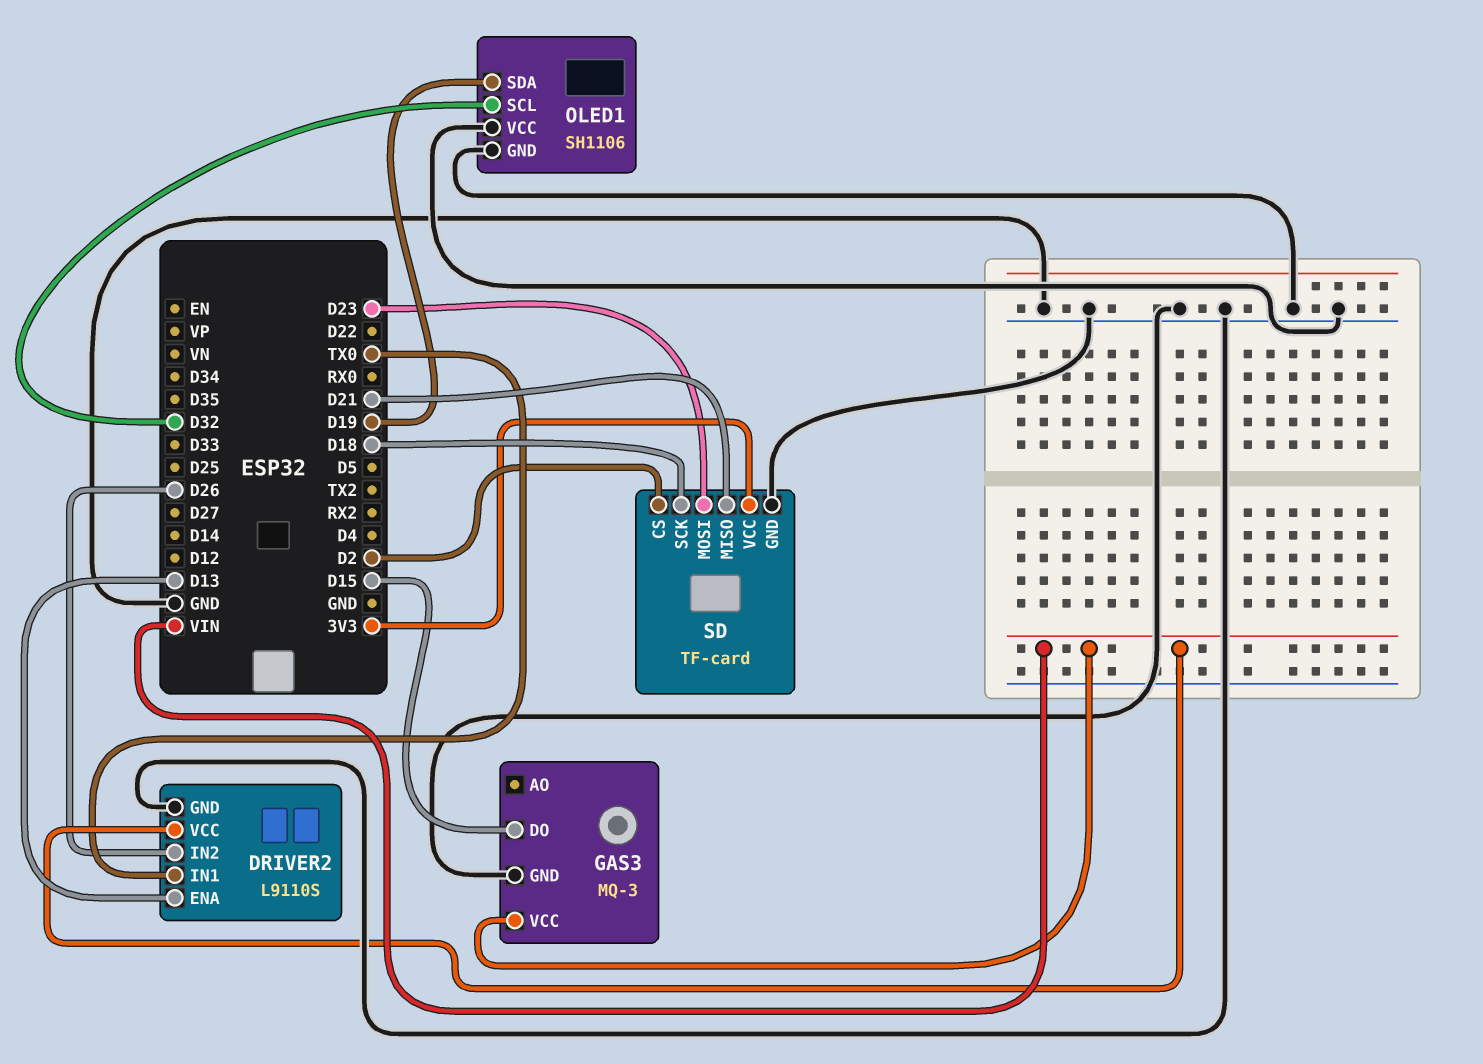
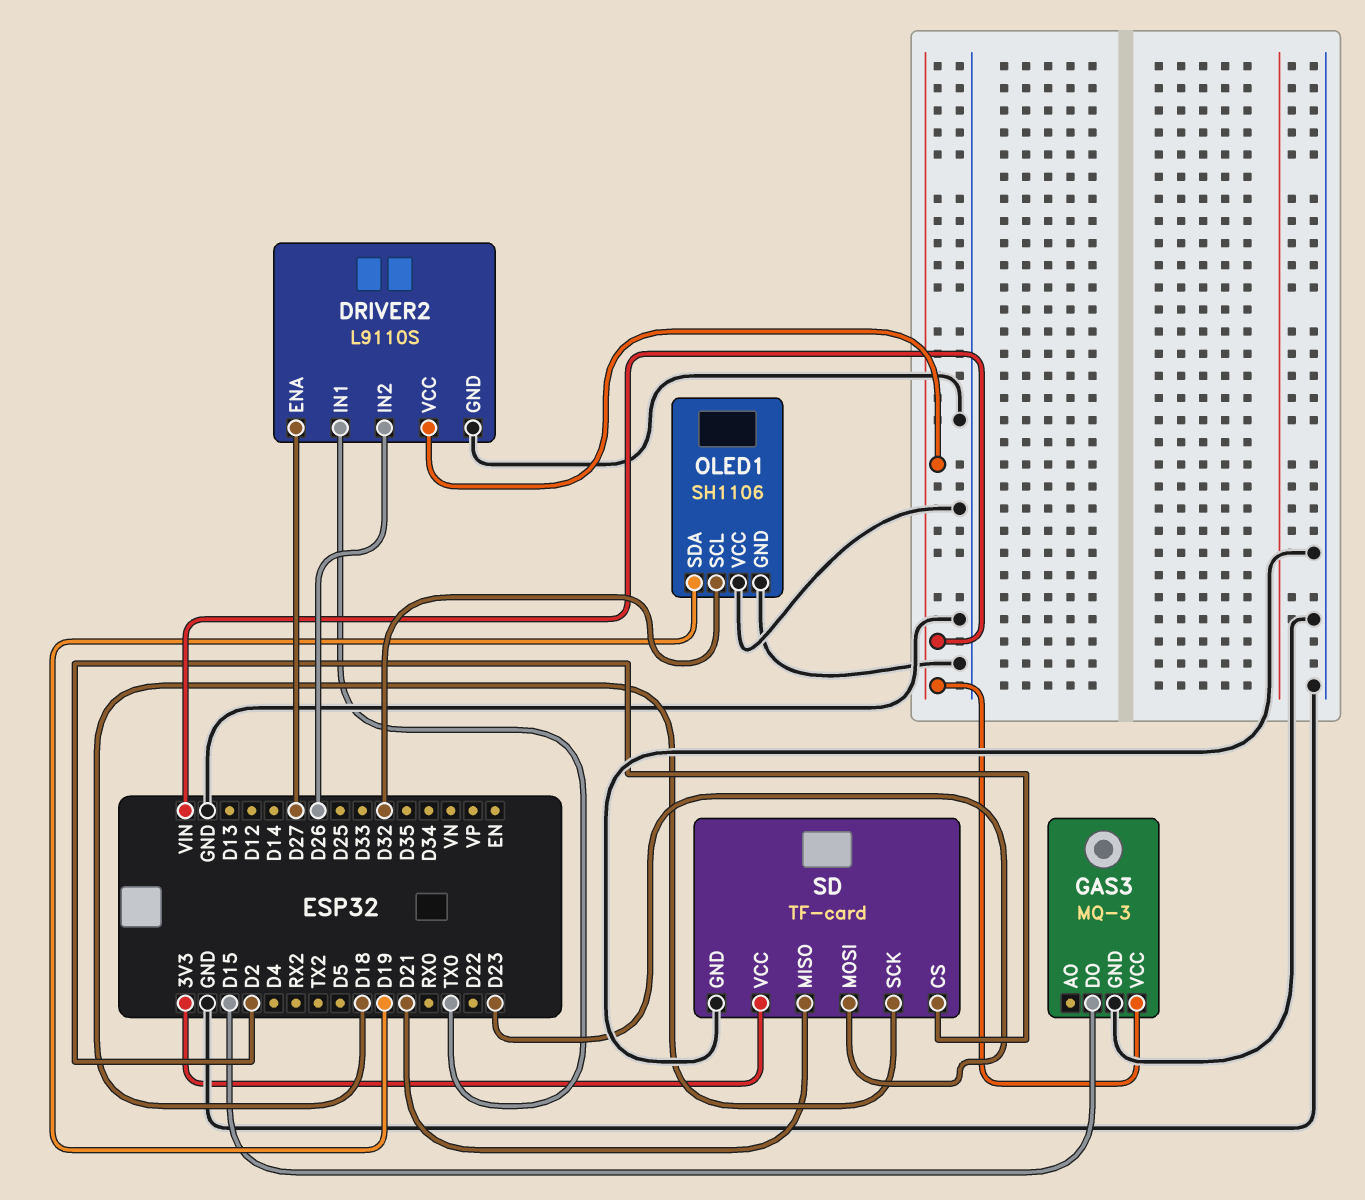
DRIVER2 pin ENA: D13 -> D27

